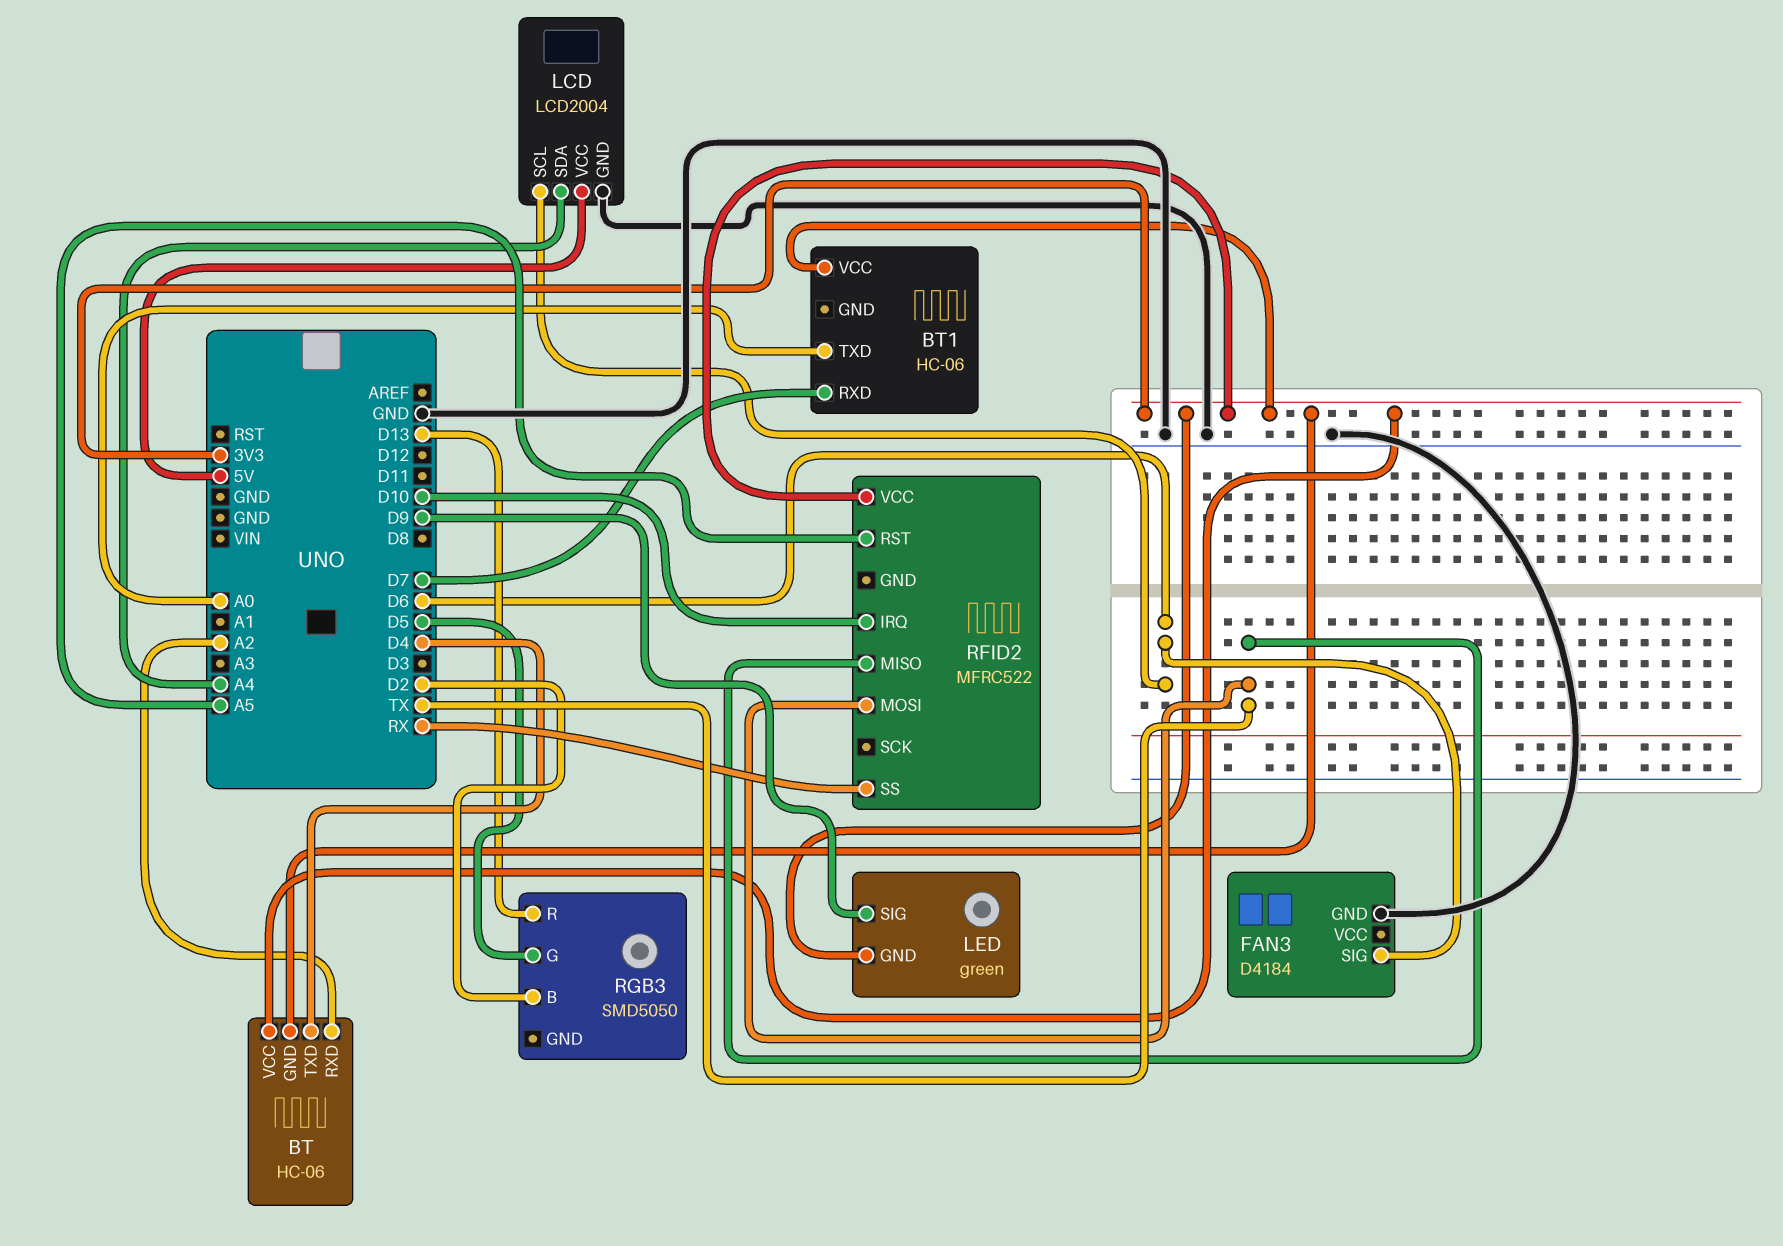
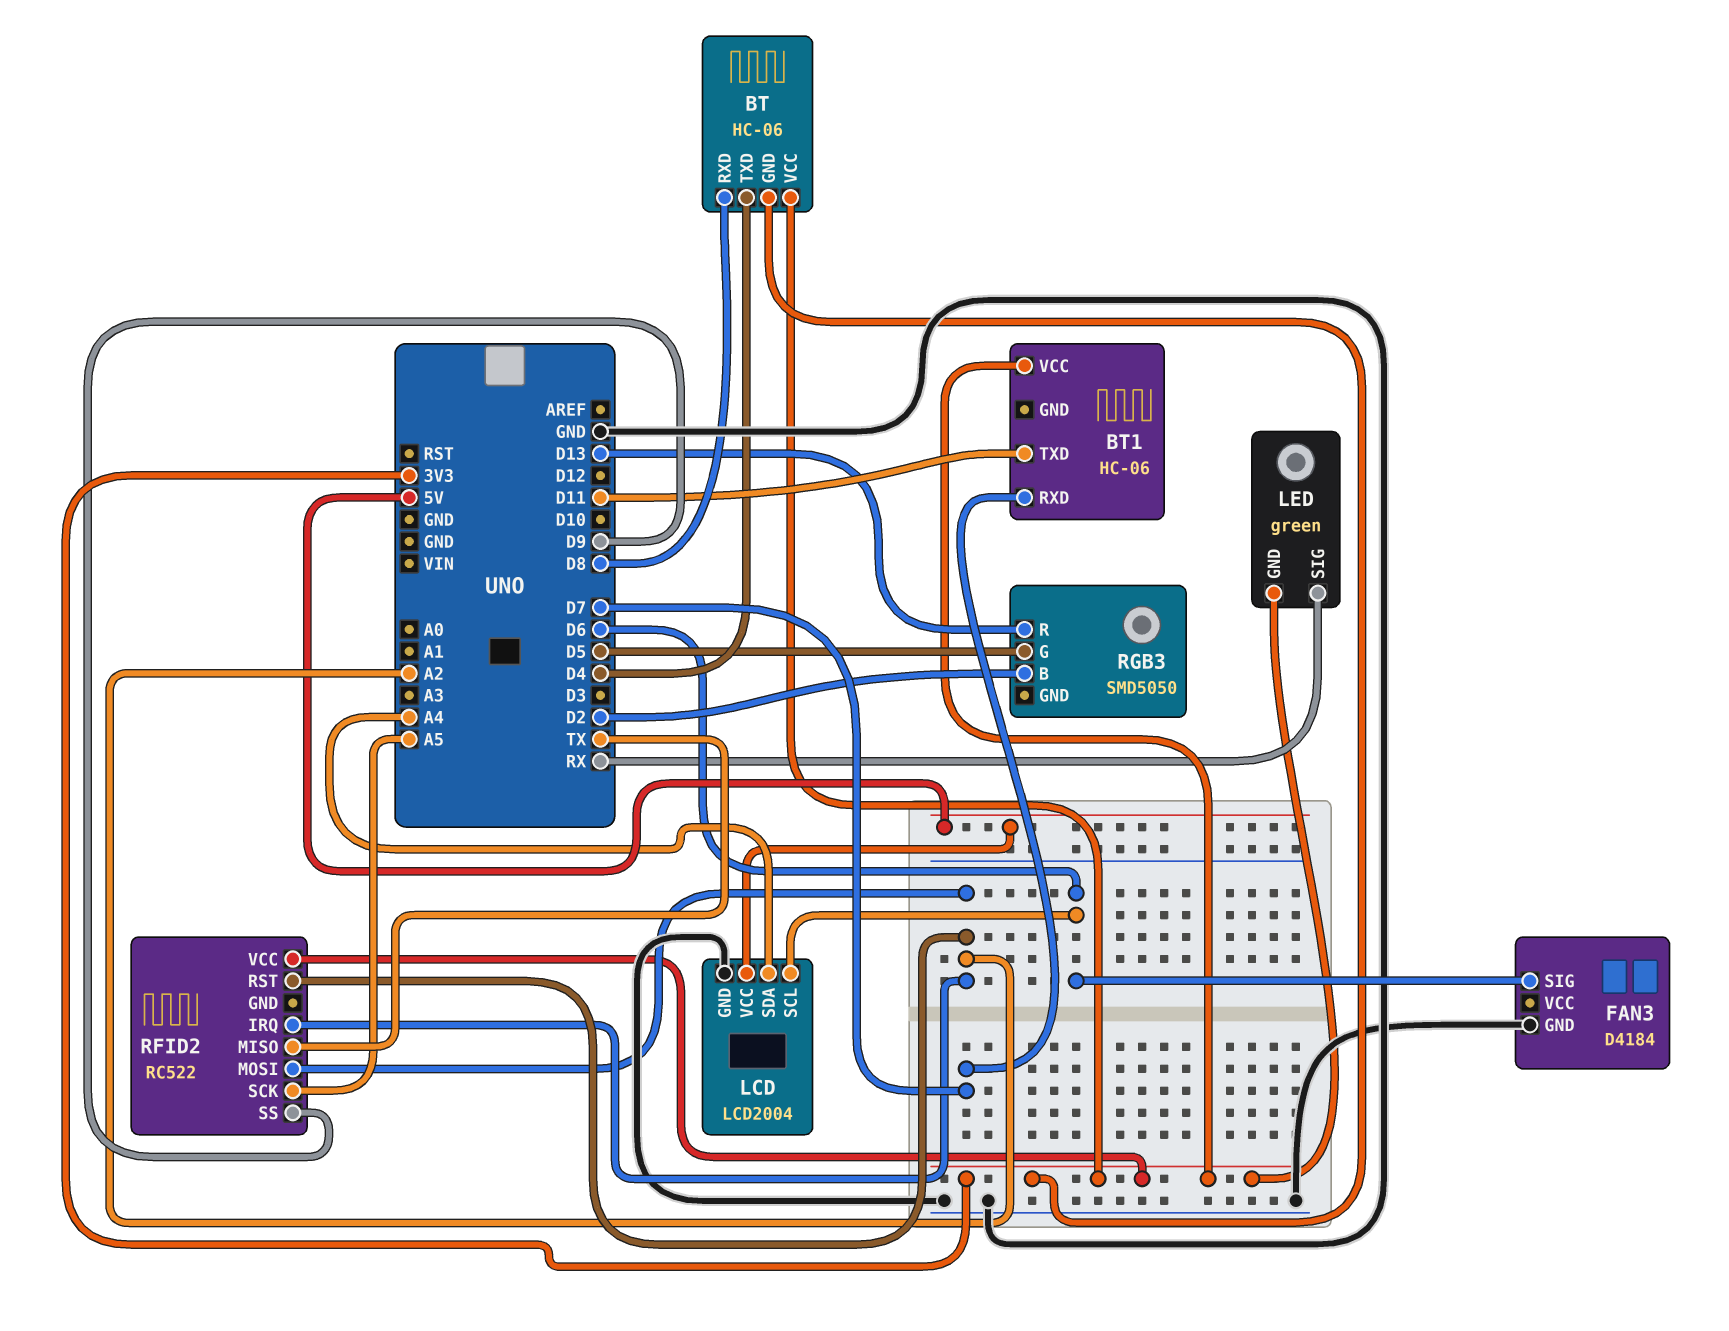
BT pin RXD: A2 -> D8
BT1 pin TXD: A0 -> D11
LED pin SIG: D9 -> RX
RFID2: MFRC522 -> RC522
RFID2 pin IRQ: D10 -> A2
RFID2 pin MOSI: TX -> A2
RFID2 pin RST: A5 -> A2
RFID2 pin SCK: none -> A5
RFID2 pin SS: RX -> D9

